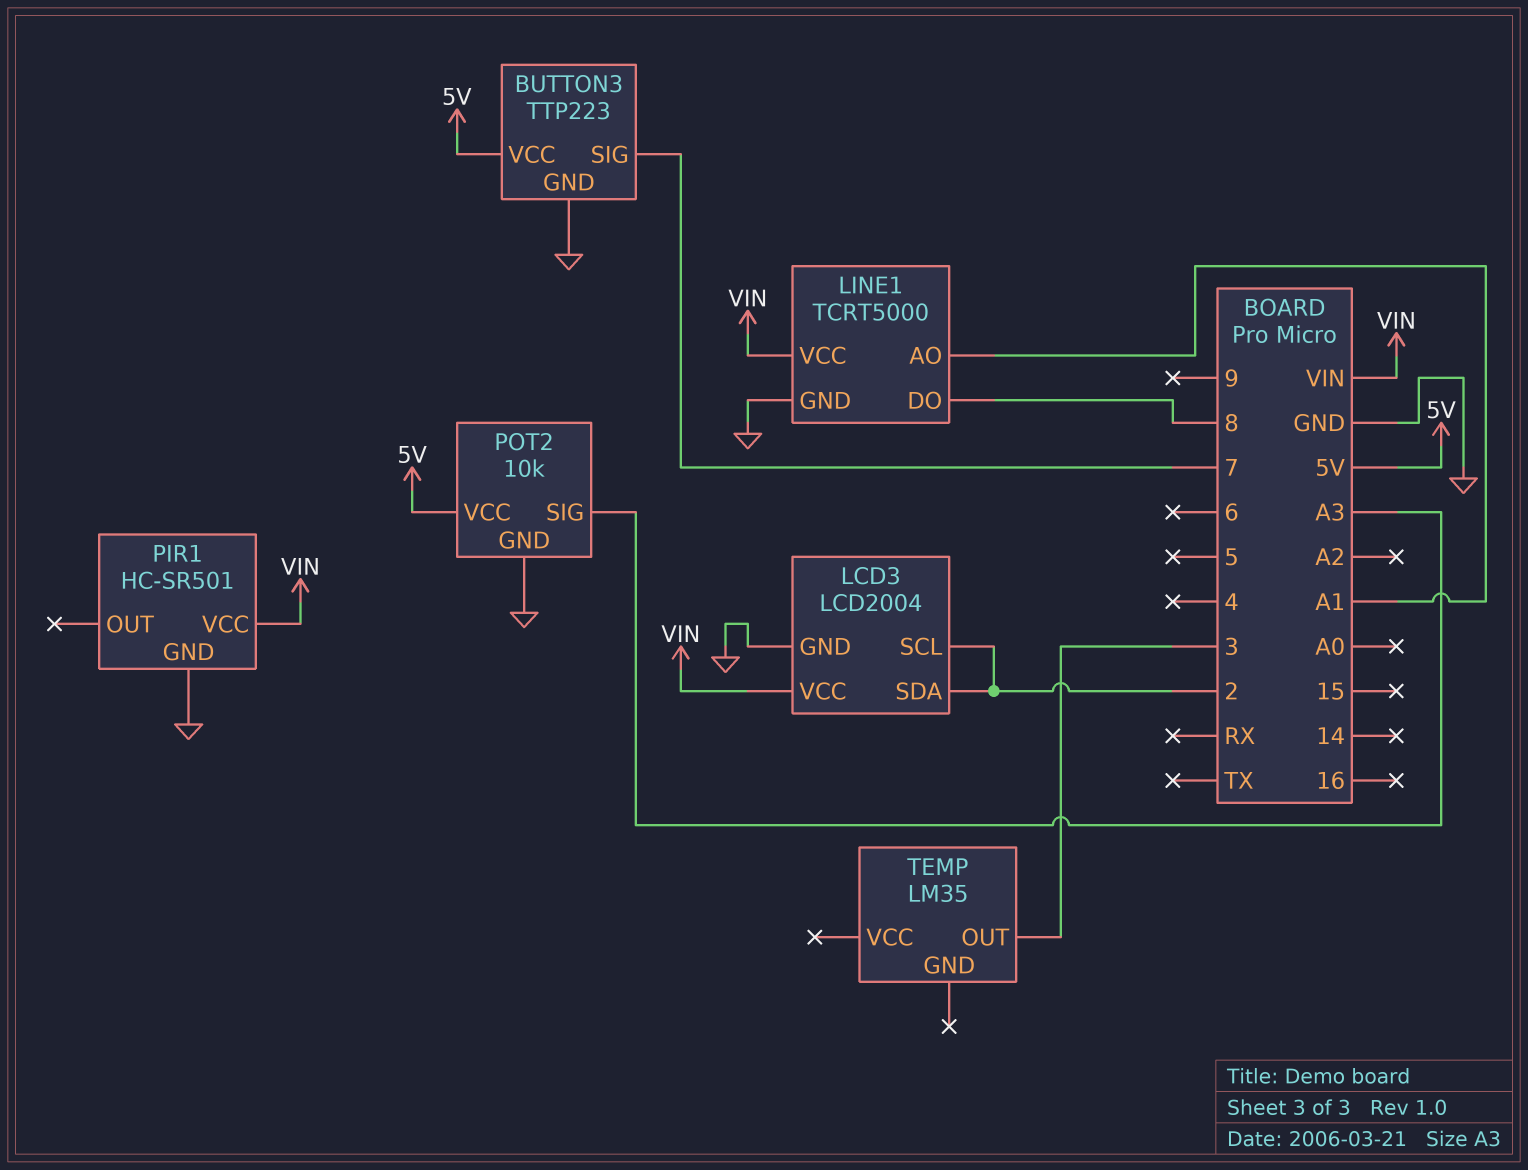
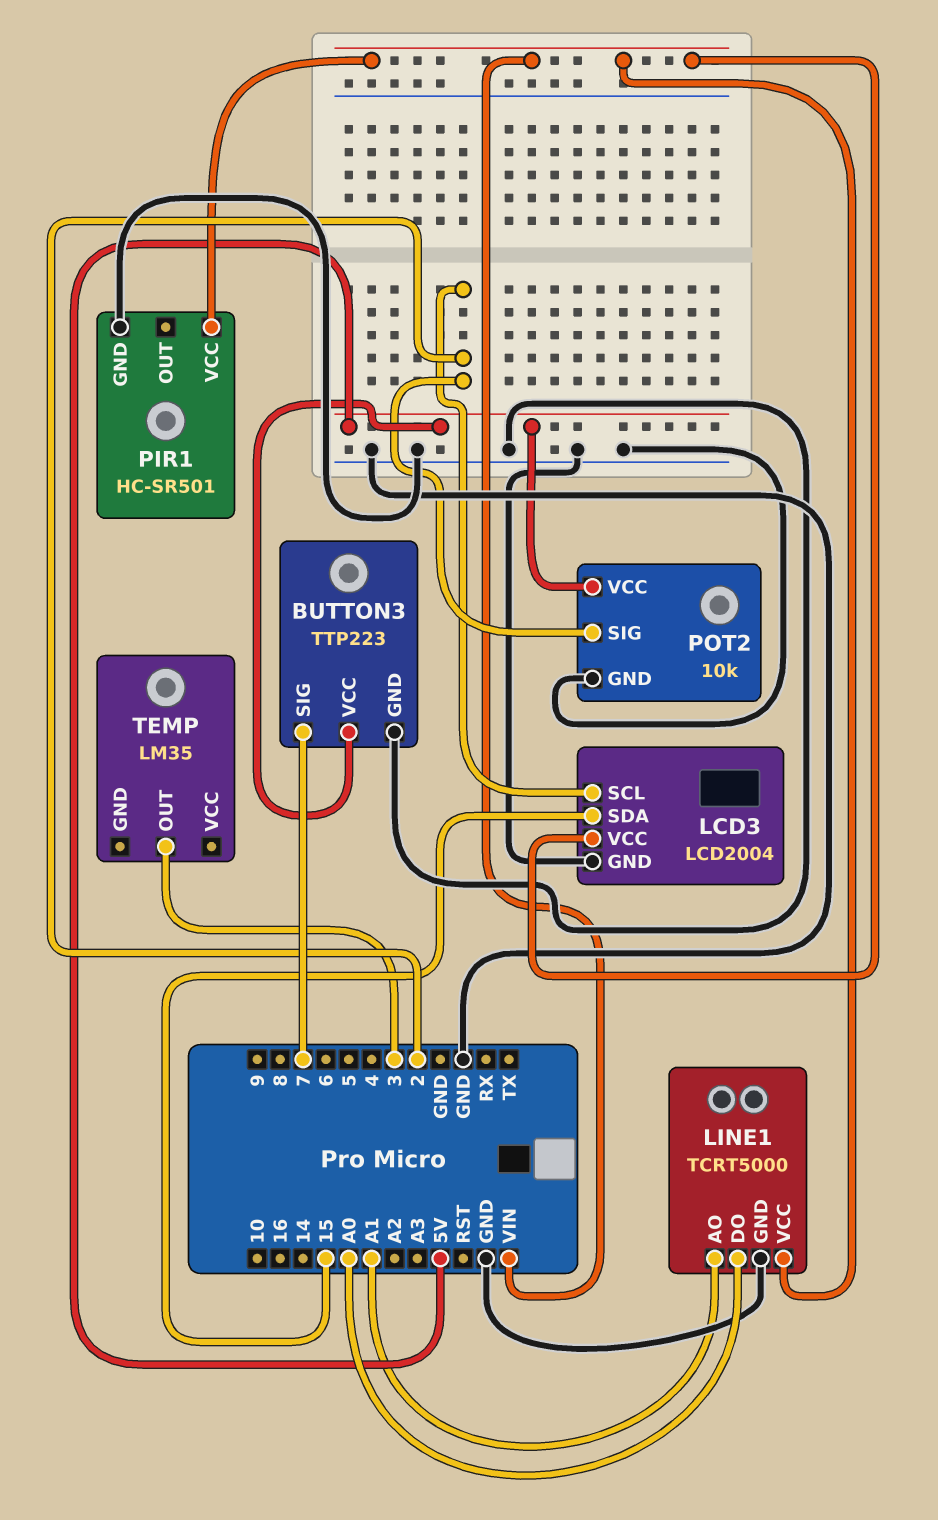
LCD3 pin SDA: 2 -> 15
LINE1 pin DO: 8 -> A0
POT2 pin SIG: A3 -> 2

